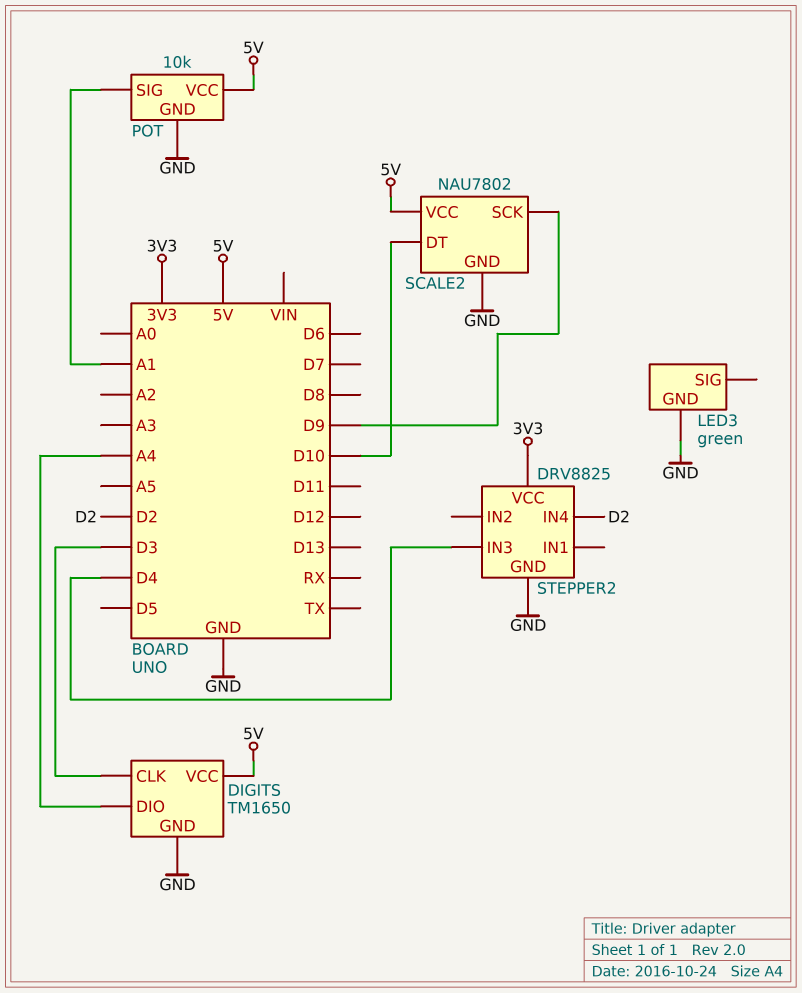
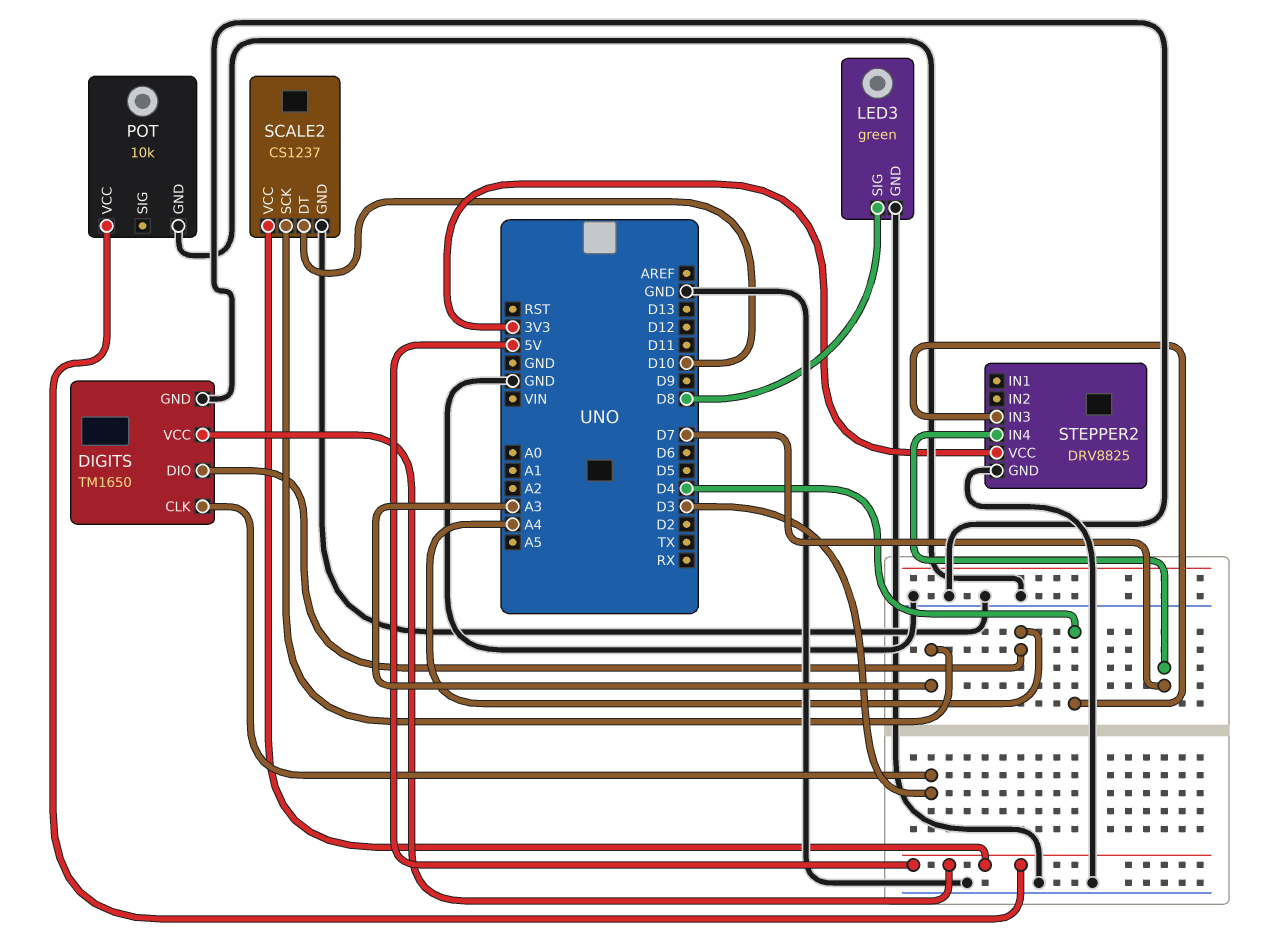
LED3 pin SIG: none -> D8
POT pin SIG: A1 -> none
SCALE2: NAU7802 -> CS1237
SCALE2 pin SCK: D9 -> A3
STEPPER2 pin IN4: D2 -> D7

